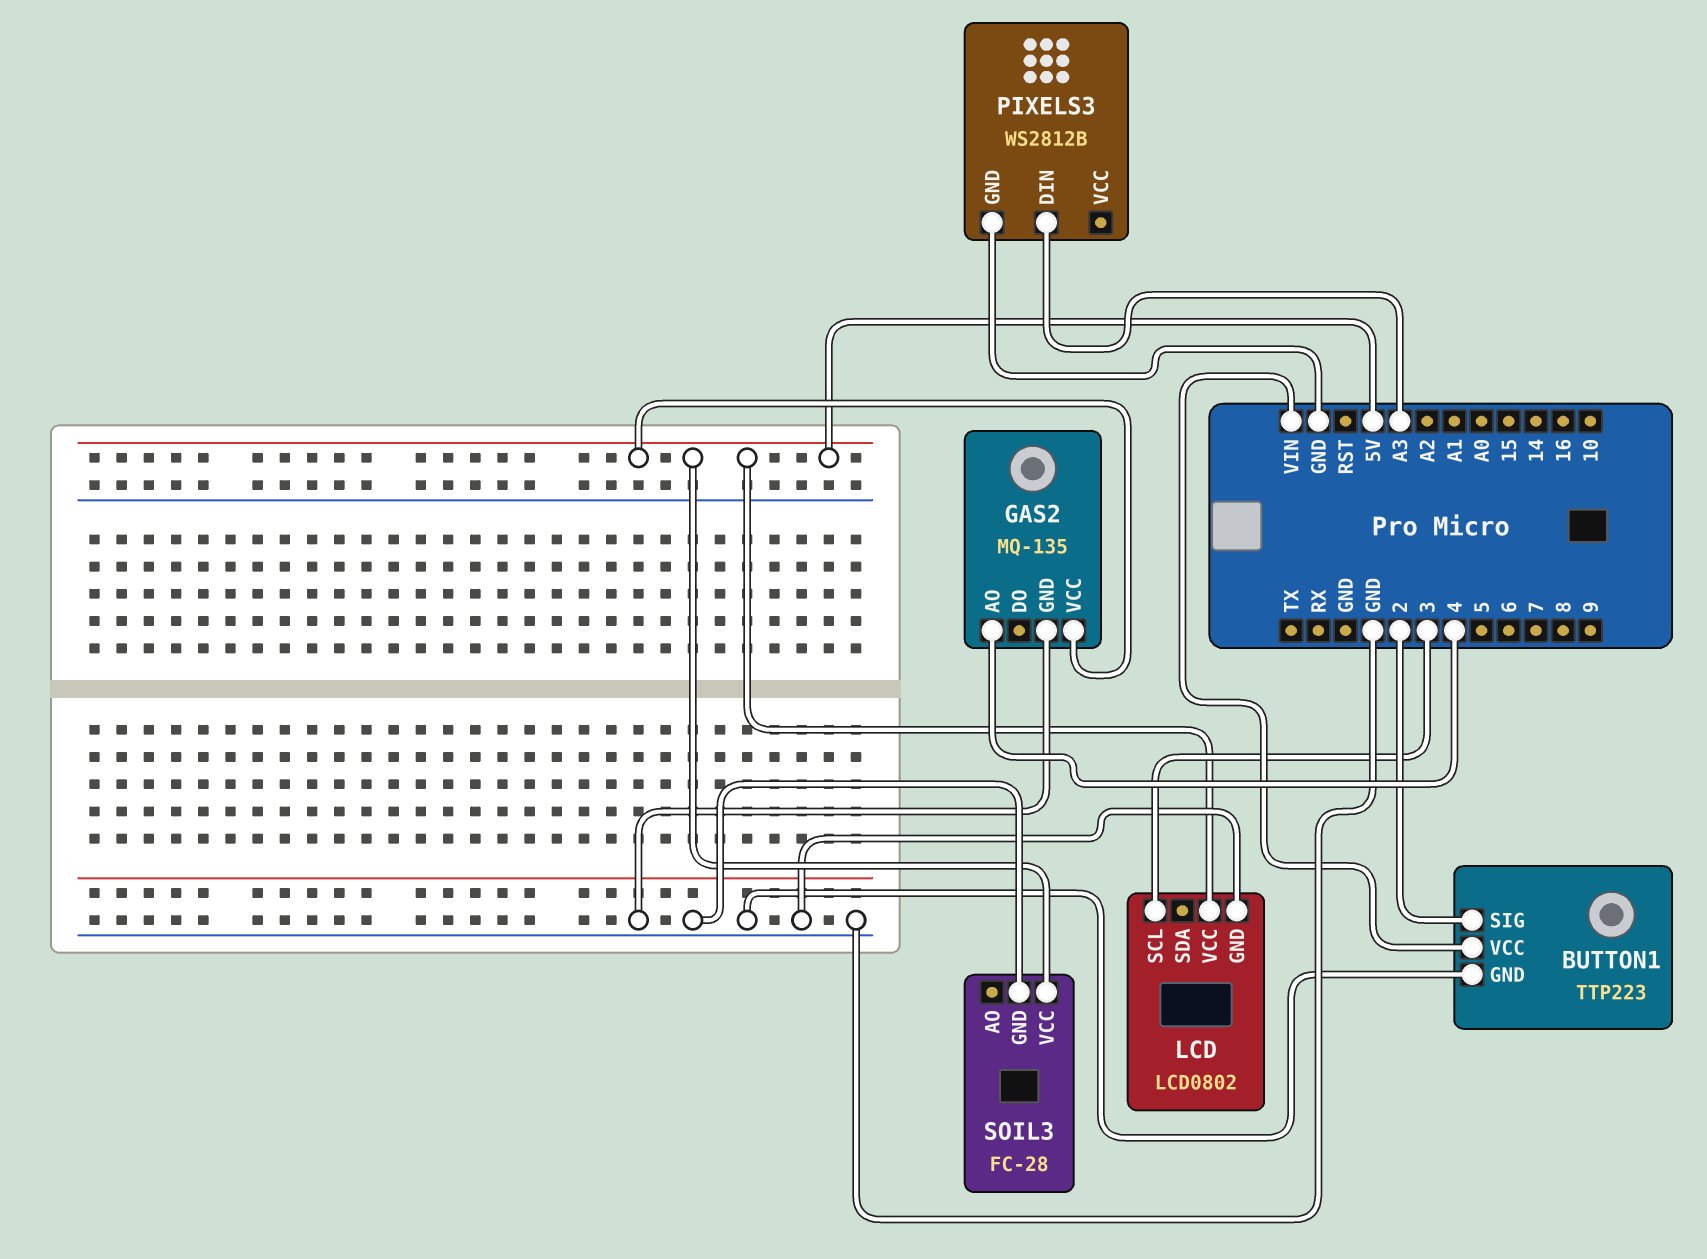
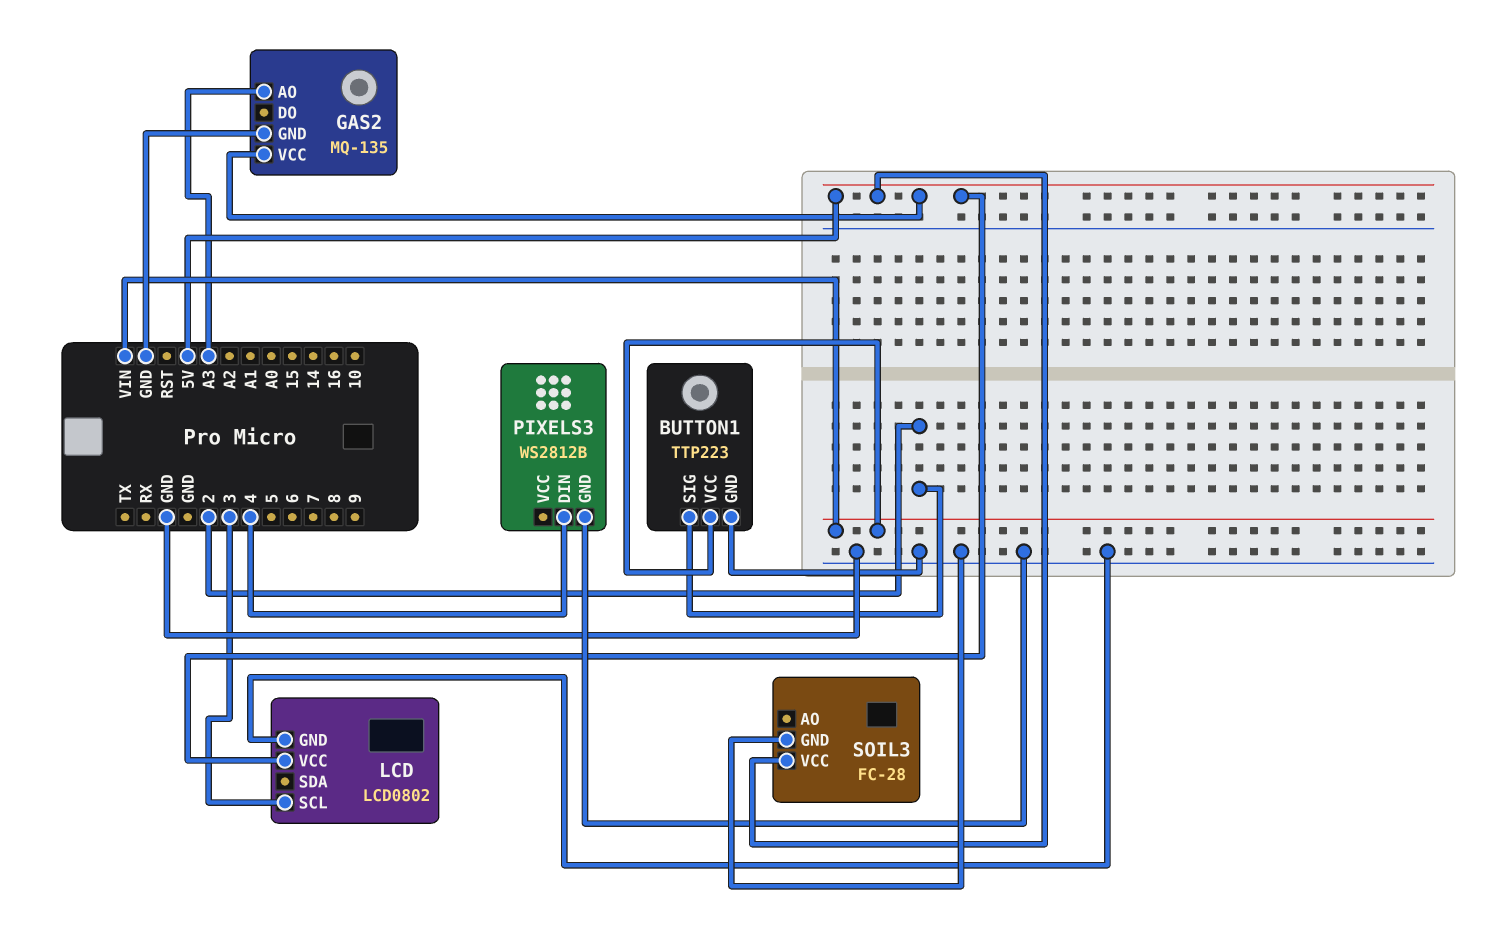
GAS2 pin AO: 4 -> A3
PIXELS3 pin DIN: A3 -> 4

